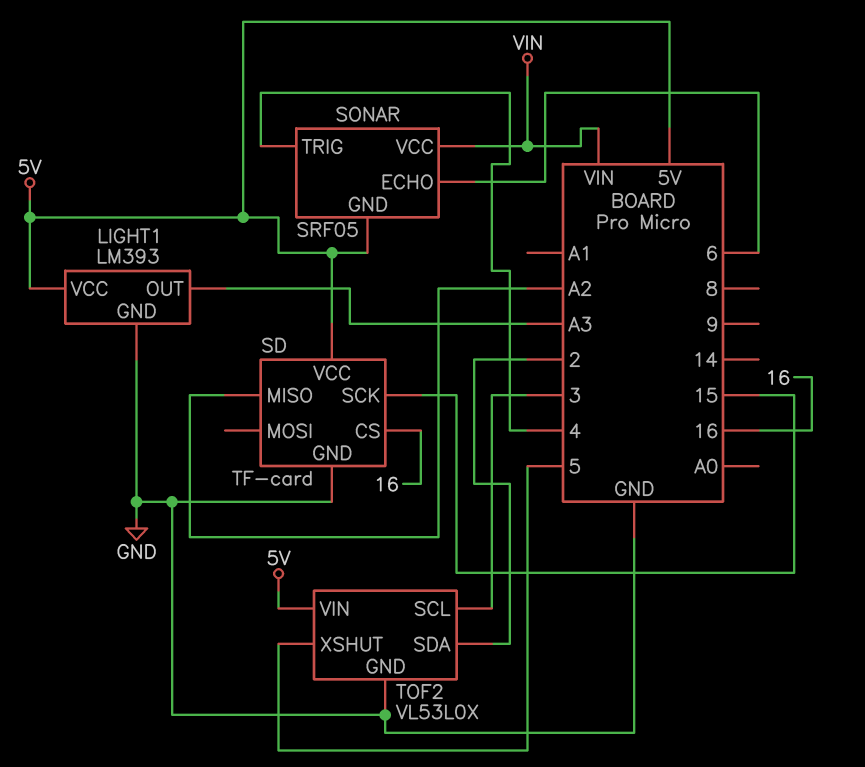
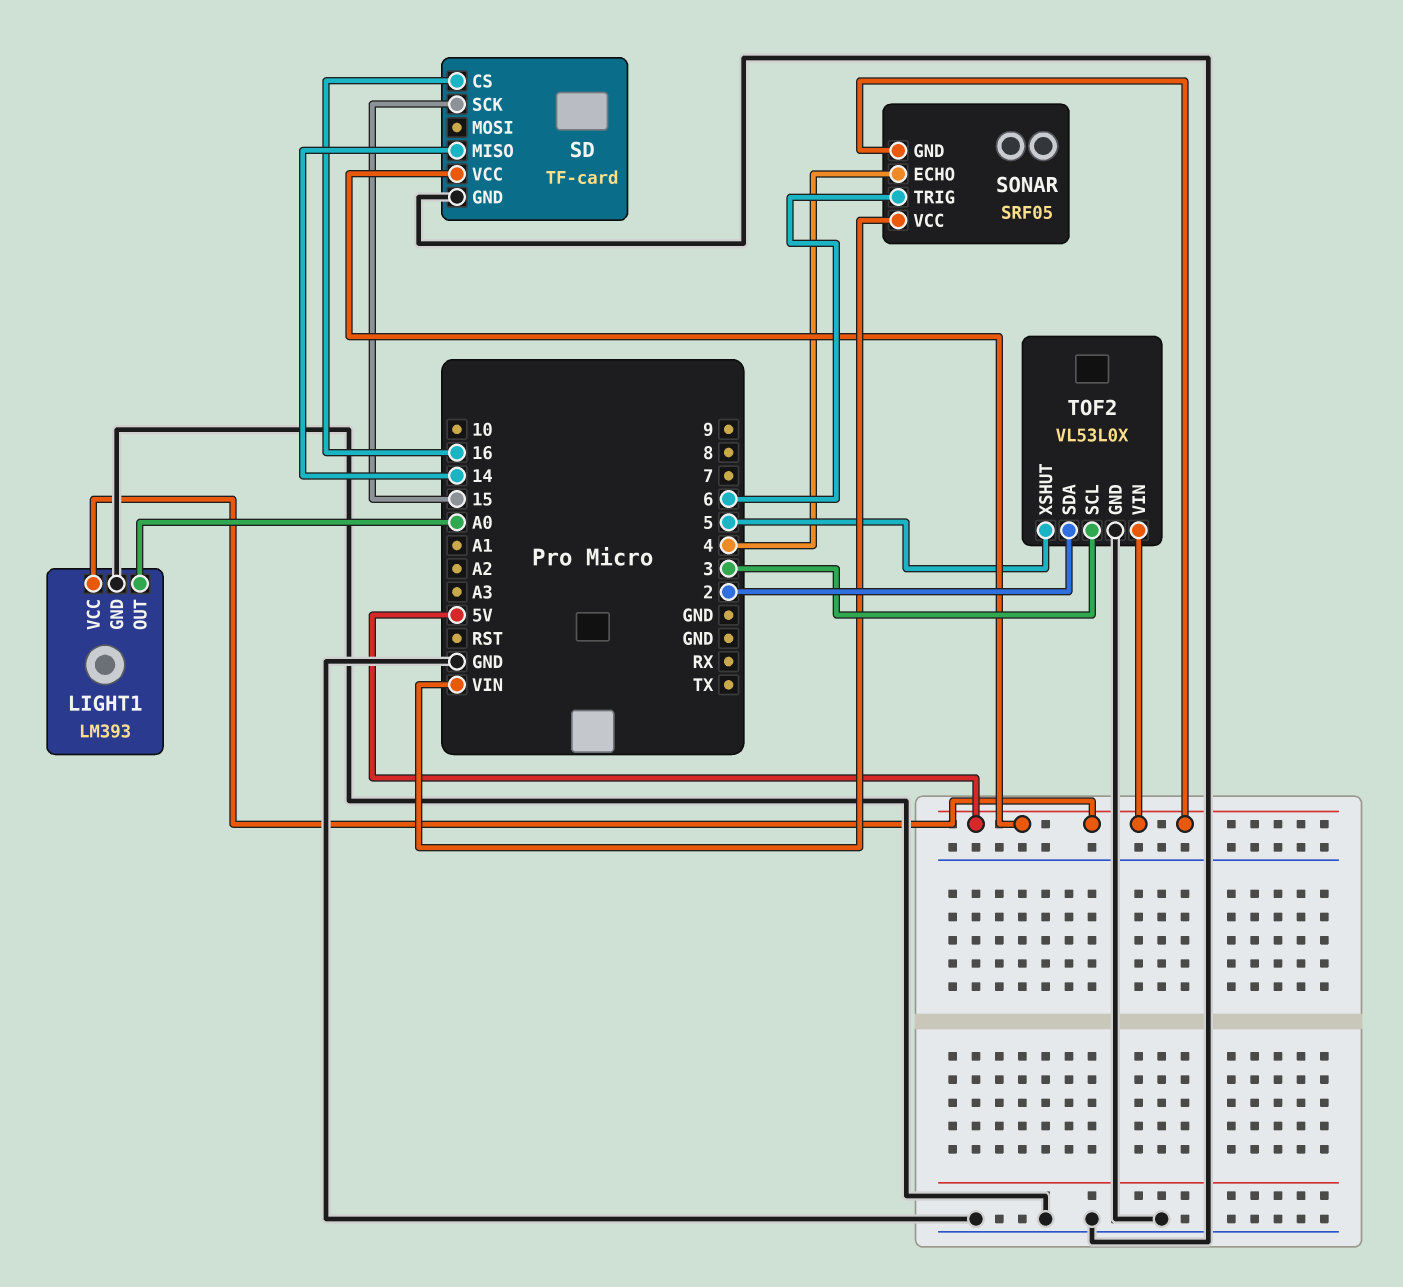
LIGHT1 pin OUT: A3 -> A0
SD pin MISO: A2 -> 14
SONAR pin ECHO: 6 -> 4
SONAR pin TRIG: 4 -> 6

